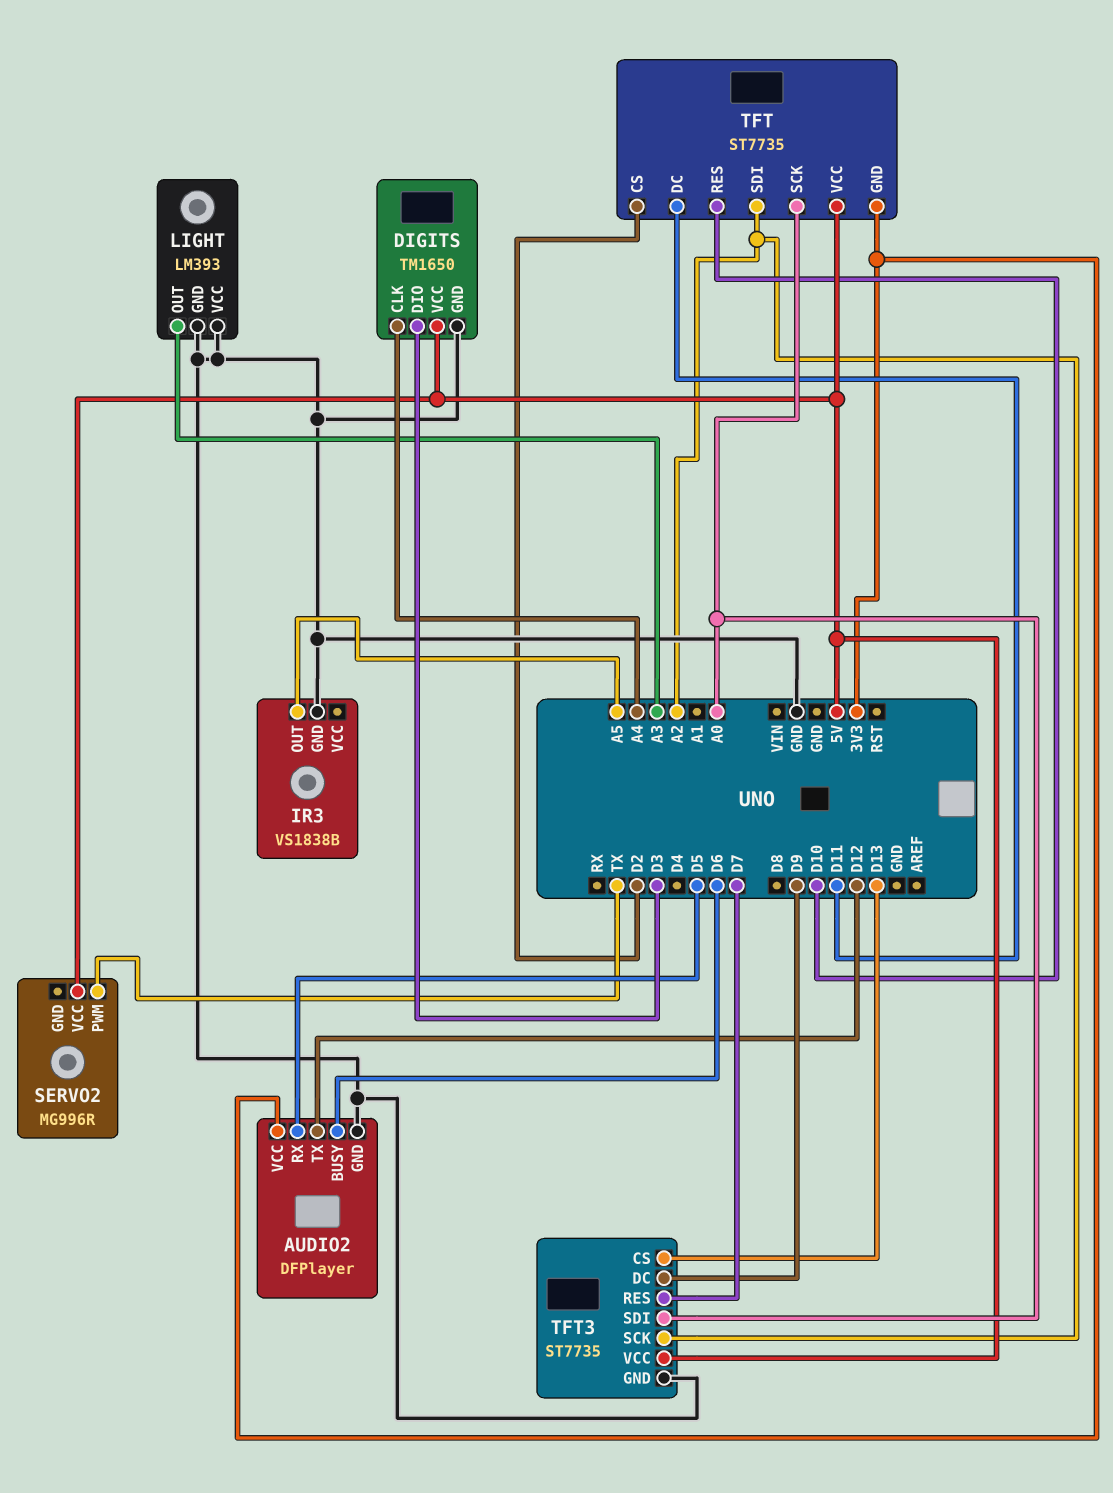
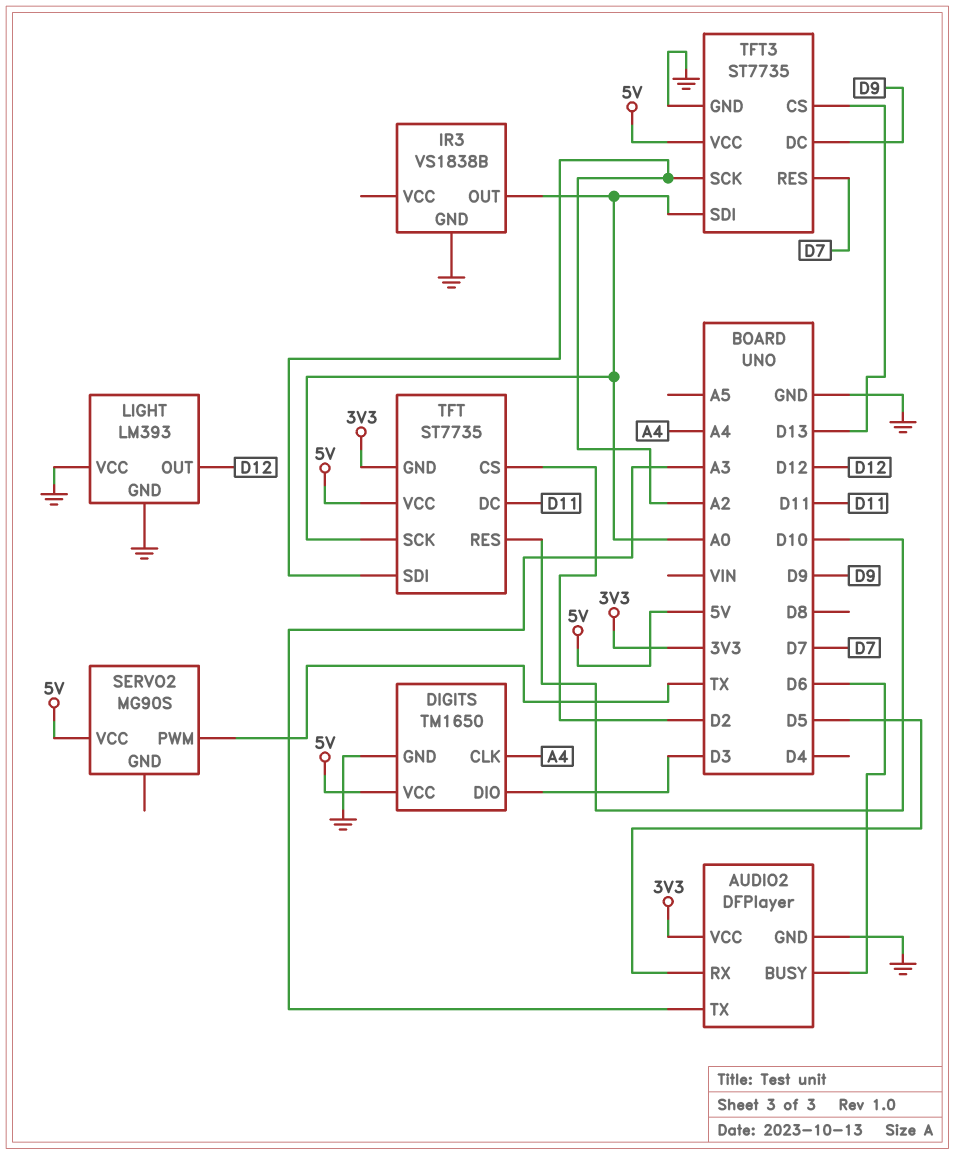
AUDIO2 pin TX: D12 -> A3
IR3 pin OUT: A5 -> A0
LIGHT pin OUT: A3 -> D12
SERVO2: MG996R -> MG90S

